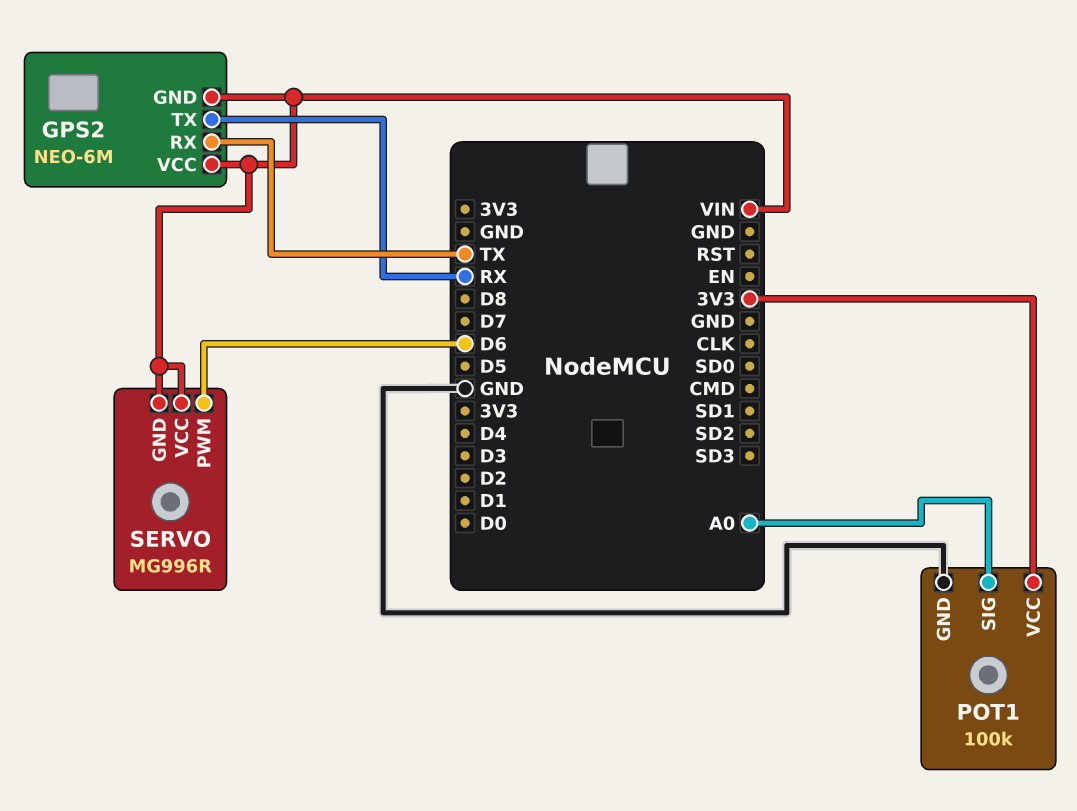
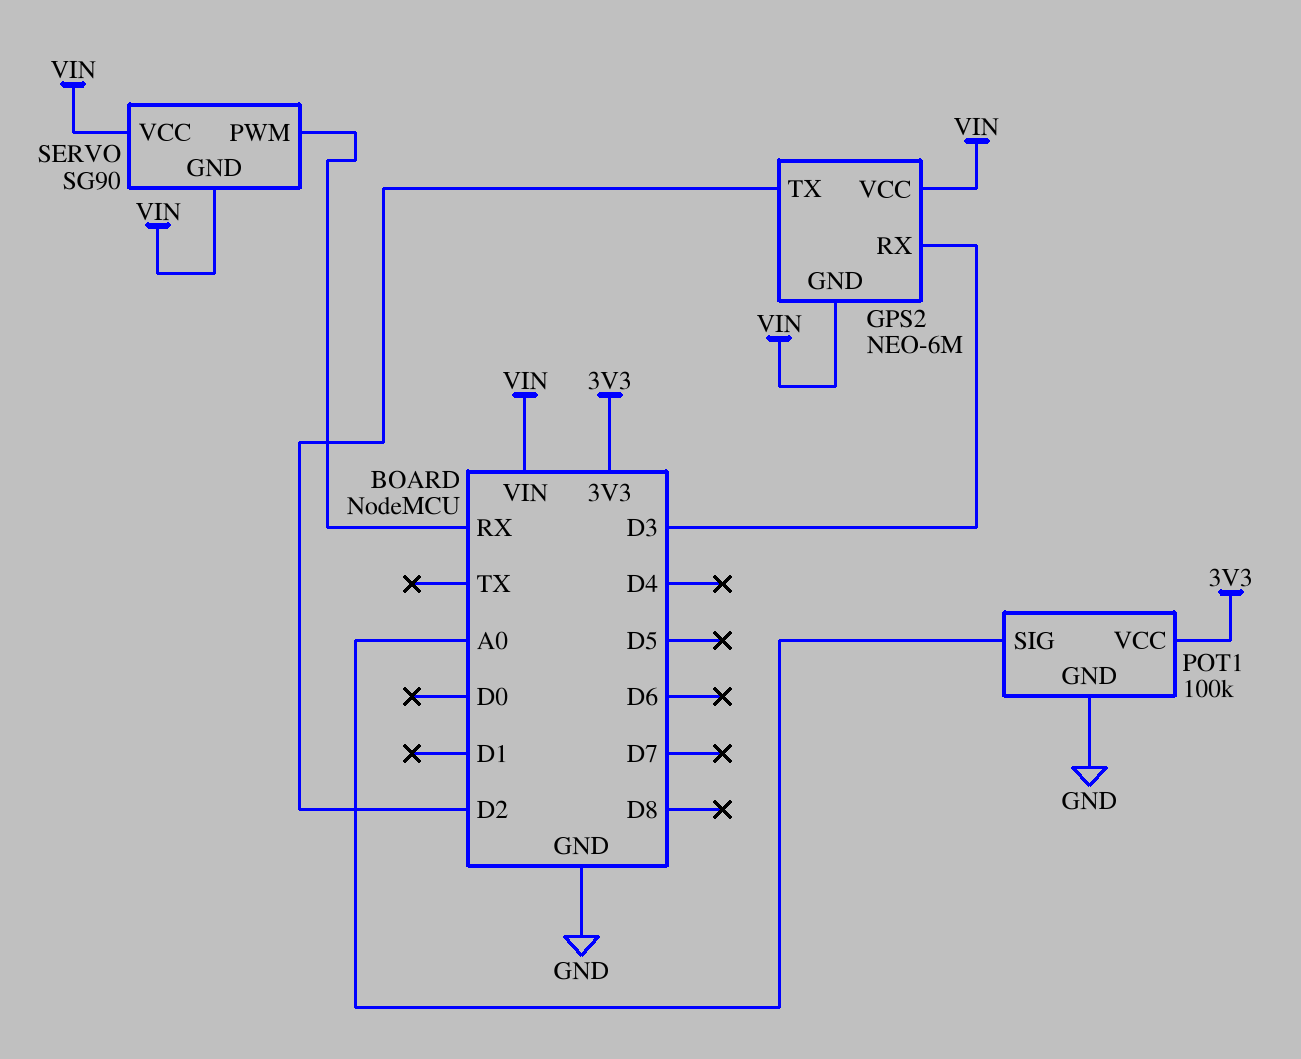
GPS2 pin RX: TX -> D3
GPS2 pin TX: RX -> D2
SERVO: MG996R -> SG90
SERVO pin PWM: D6 -> RX

